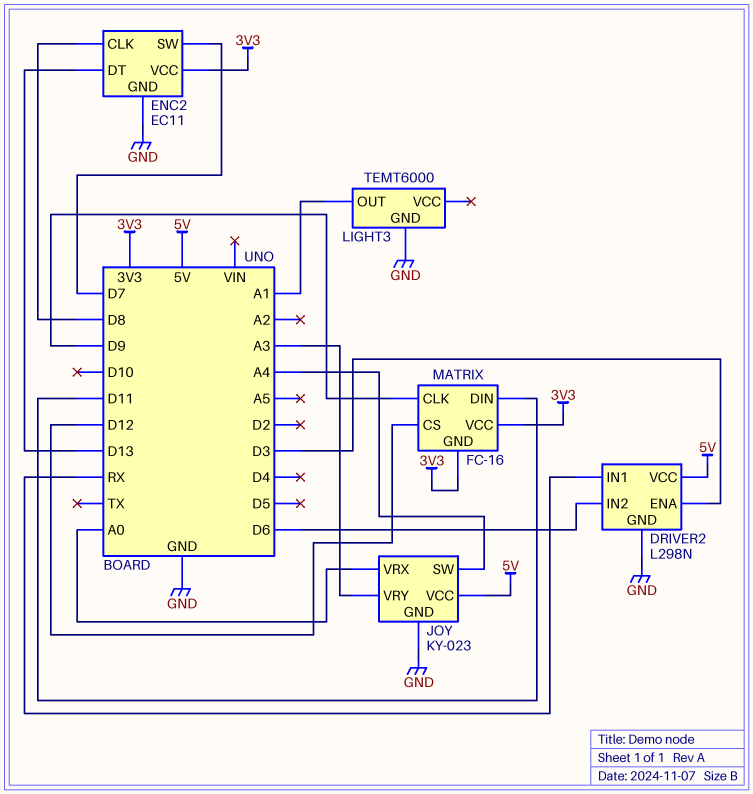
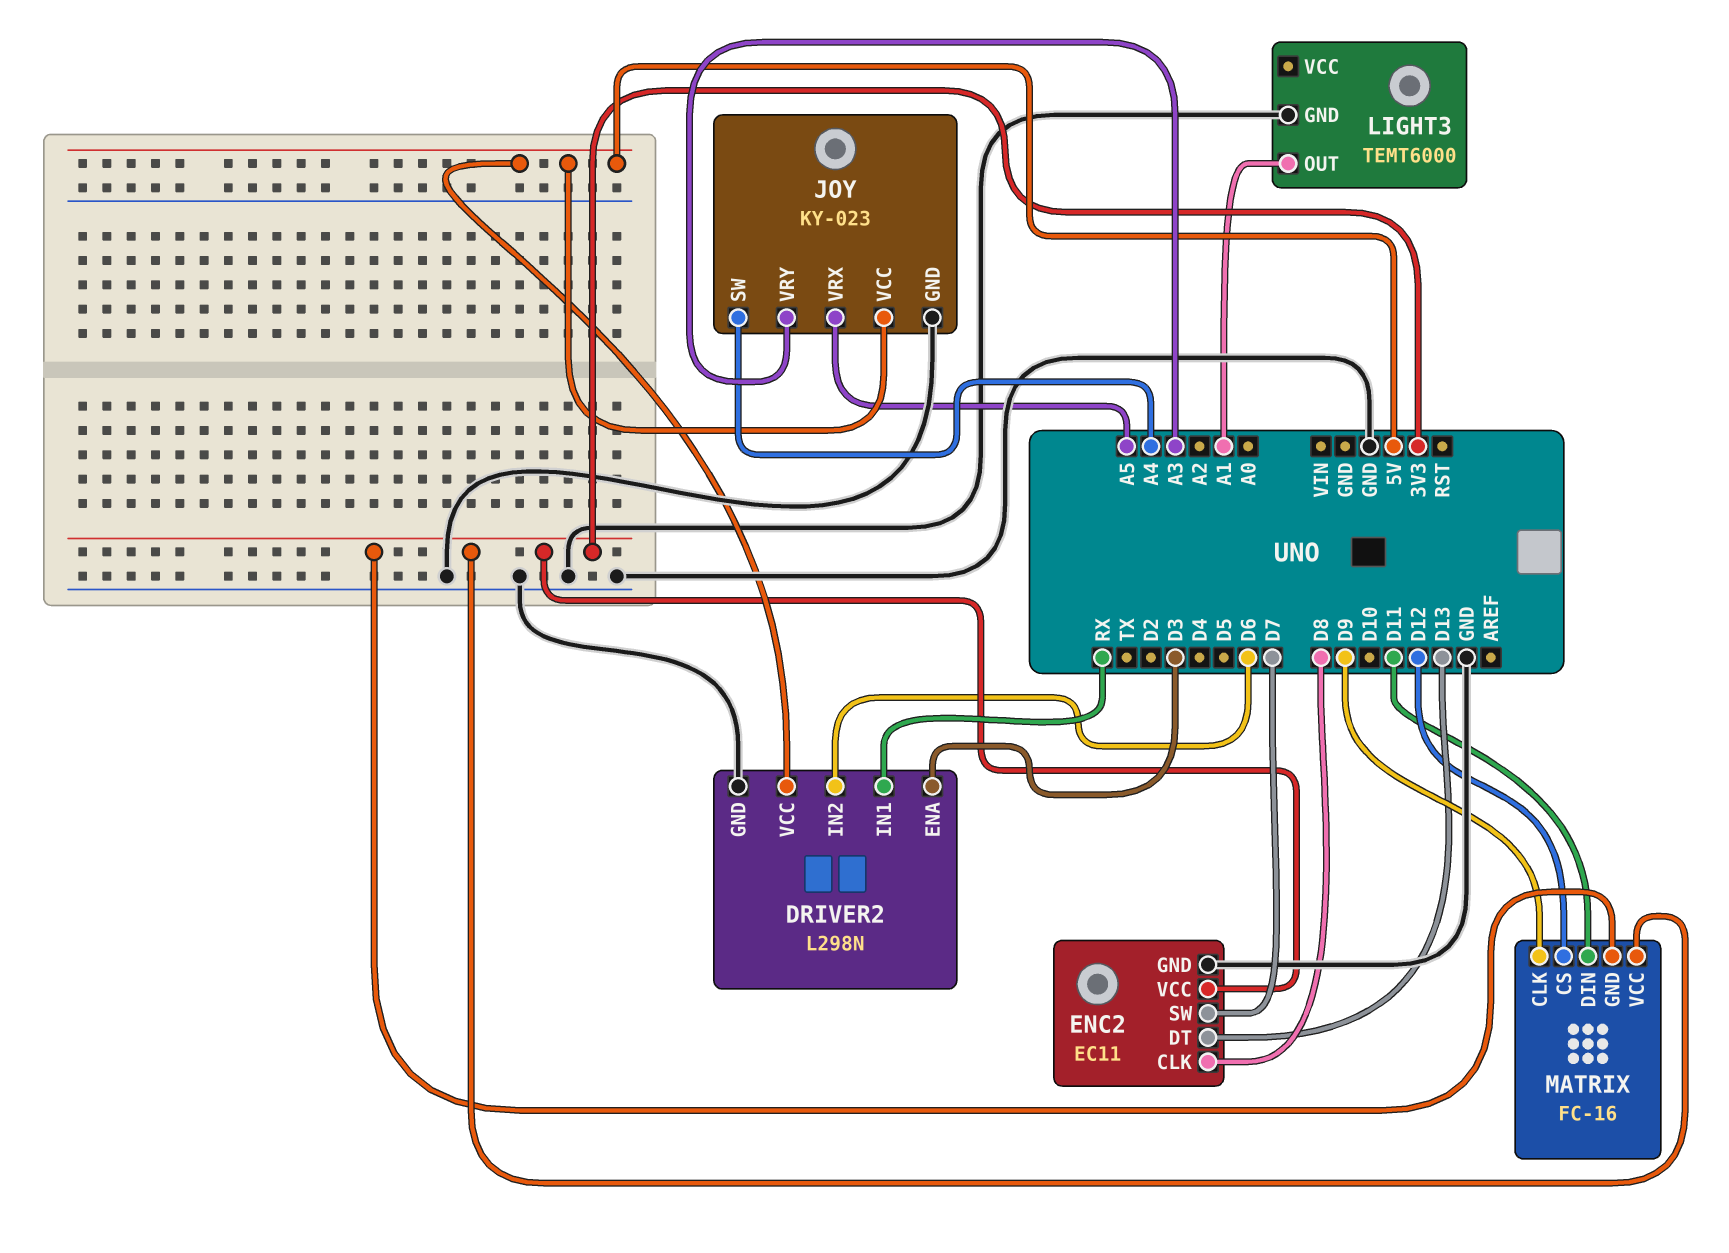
JOY pin VRX: A0 -> A5

